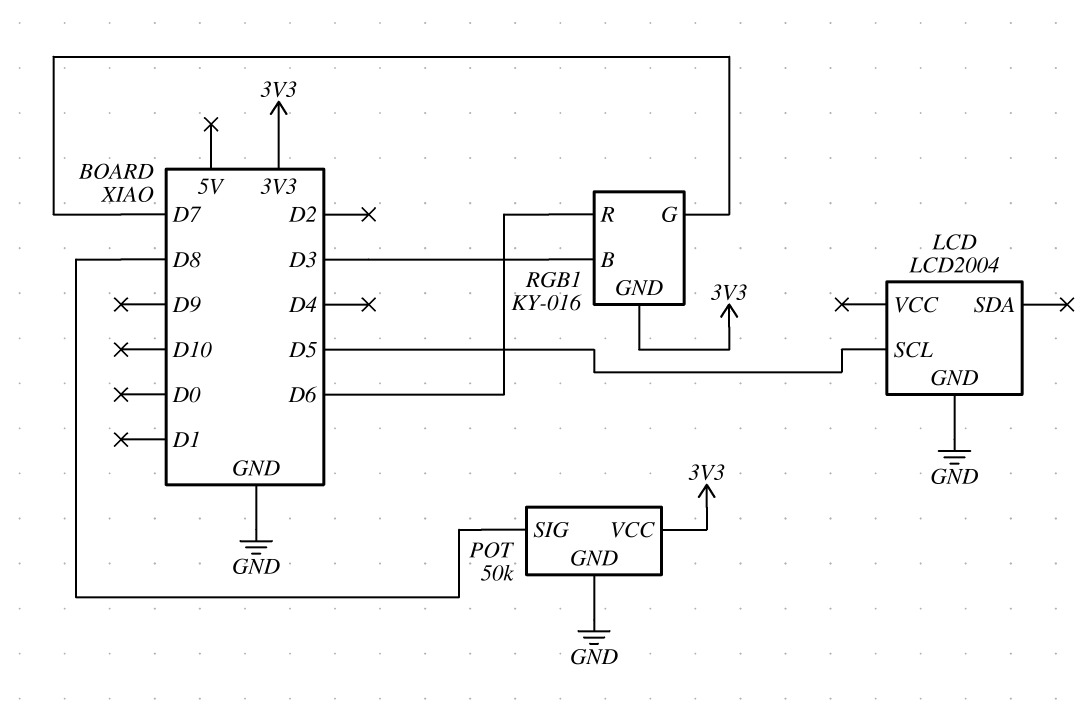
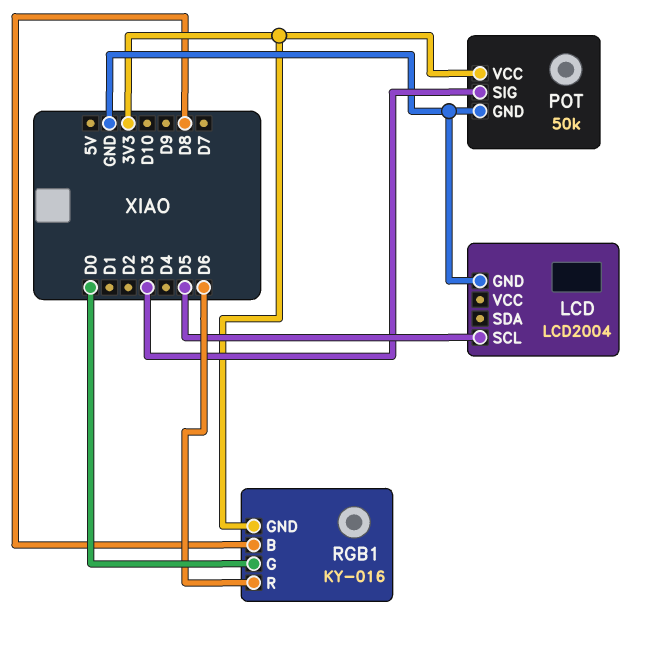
POT pin SIG: D8 -> D3
RGB1 pin B: D3 -> D8
RGB1 pin G: D7 -> D0

